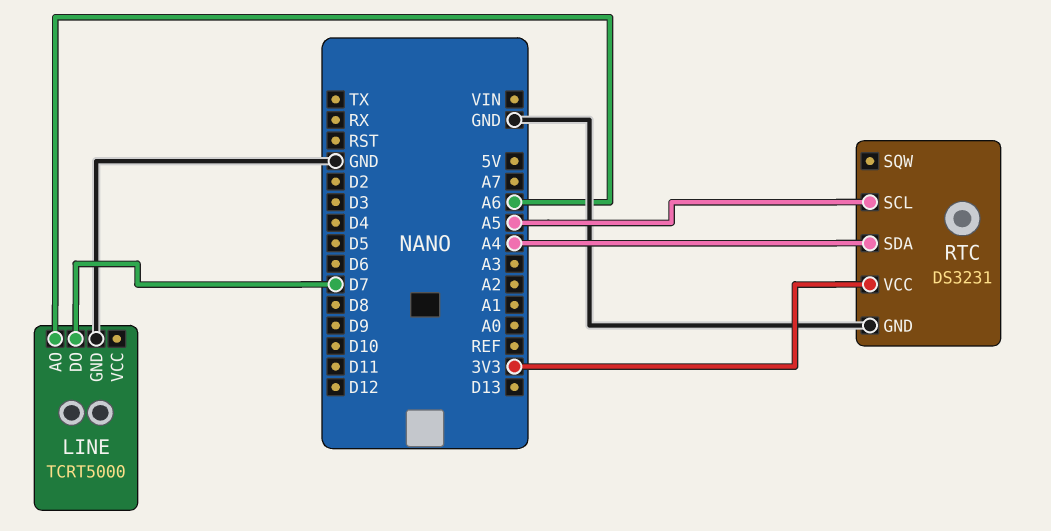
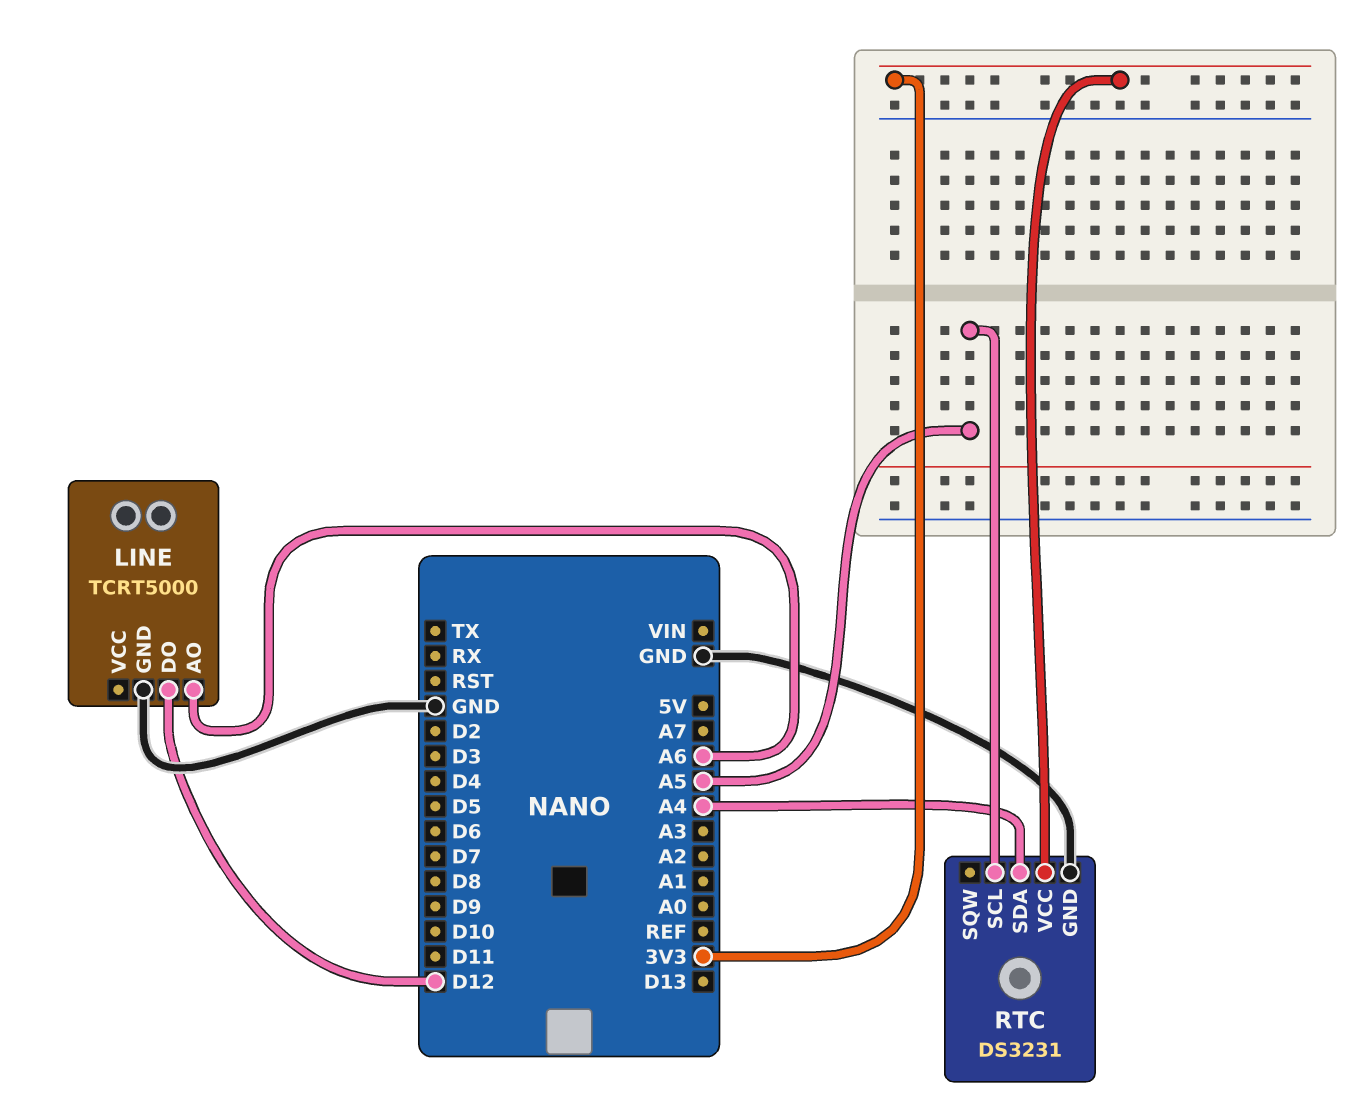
LINE pin DO: D7 -> D12

